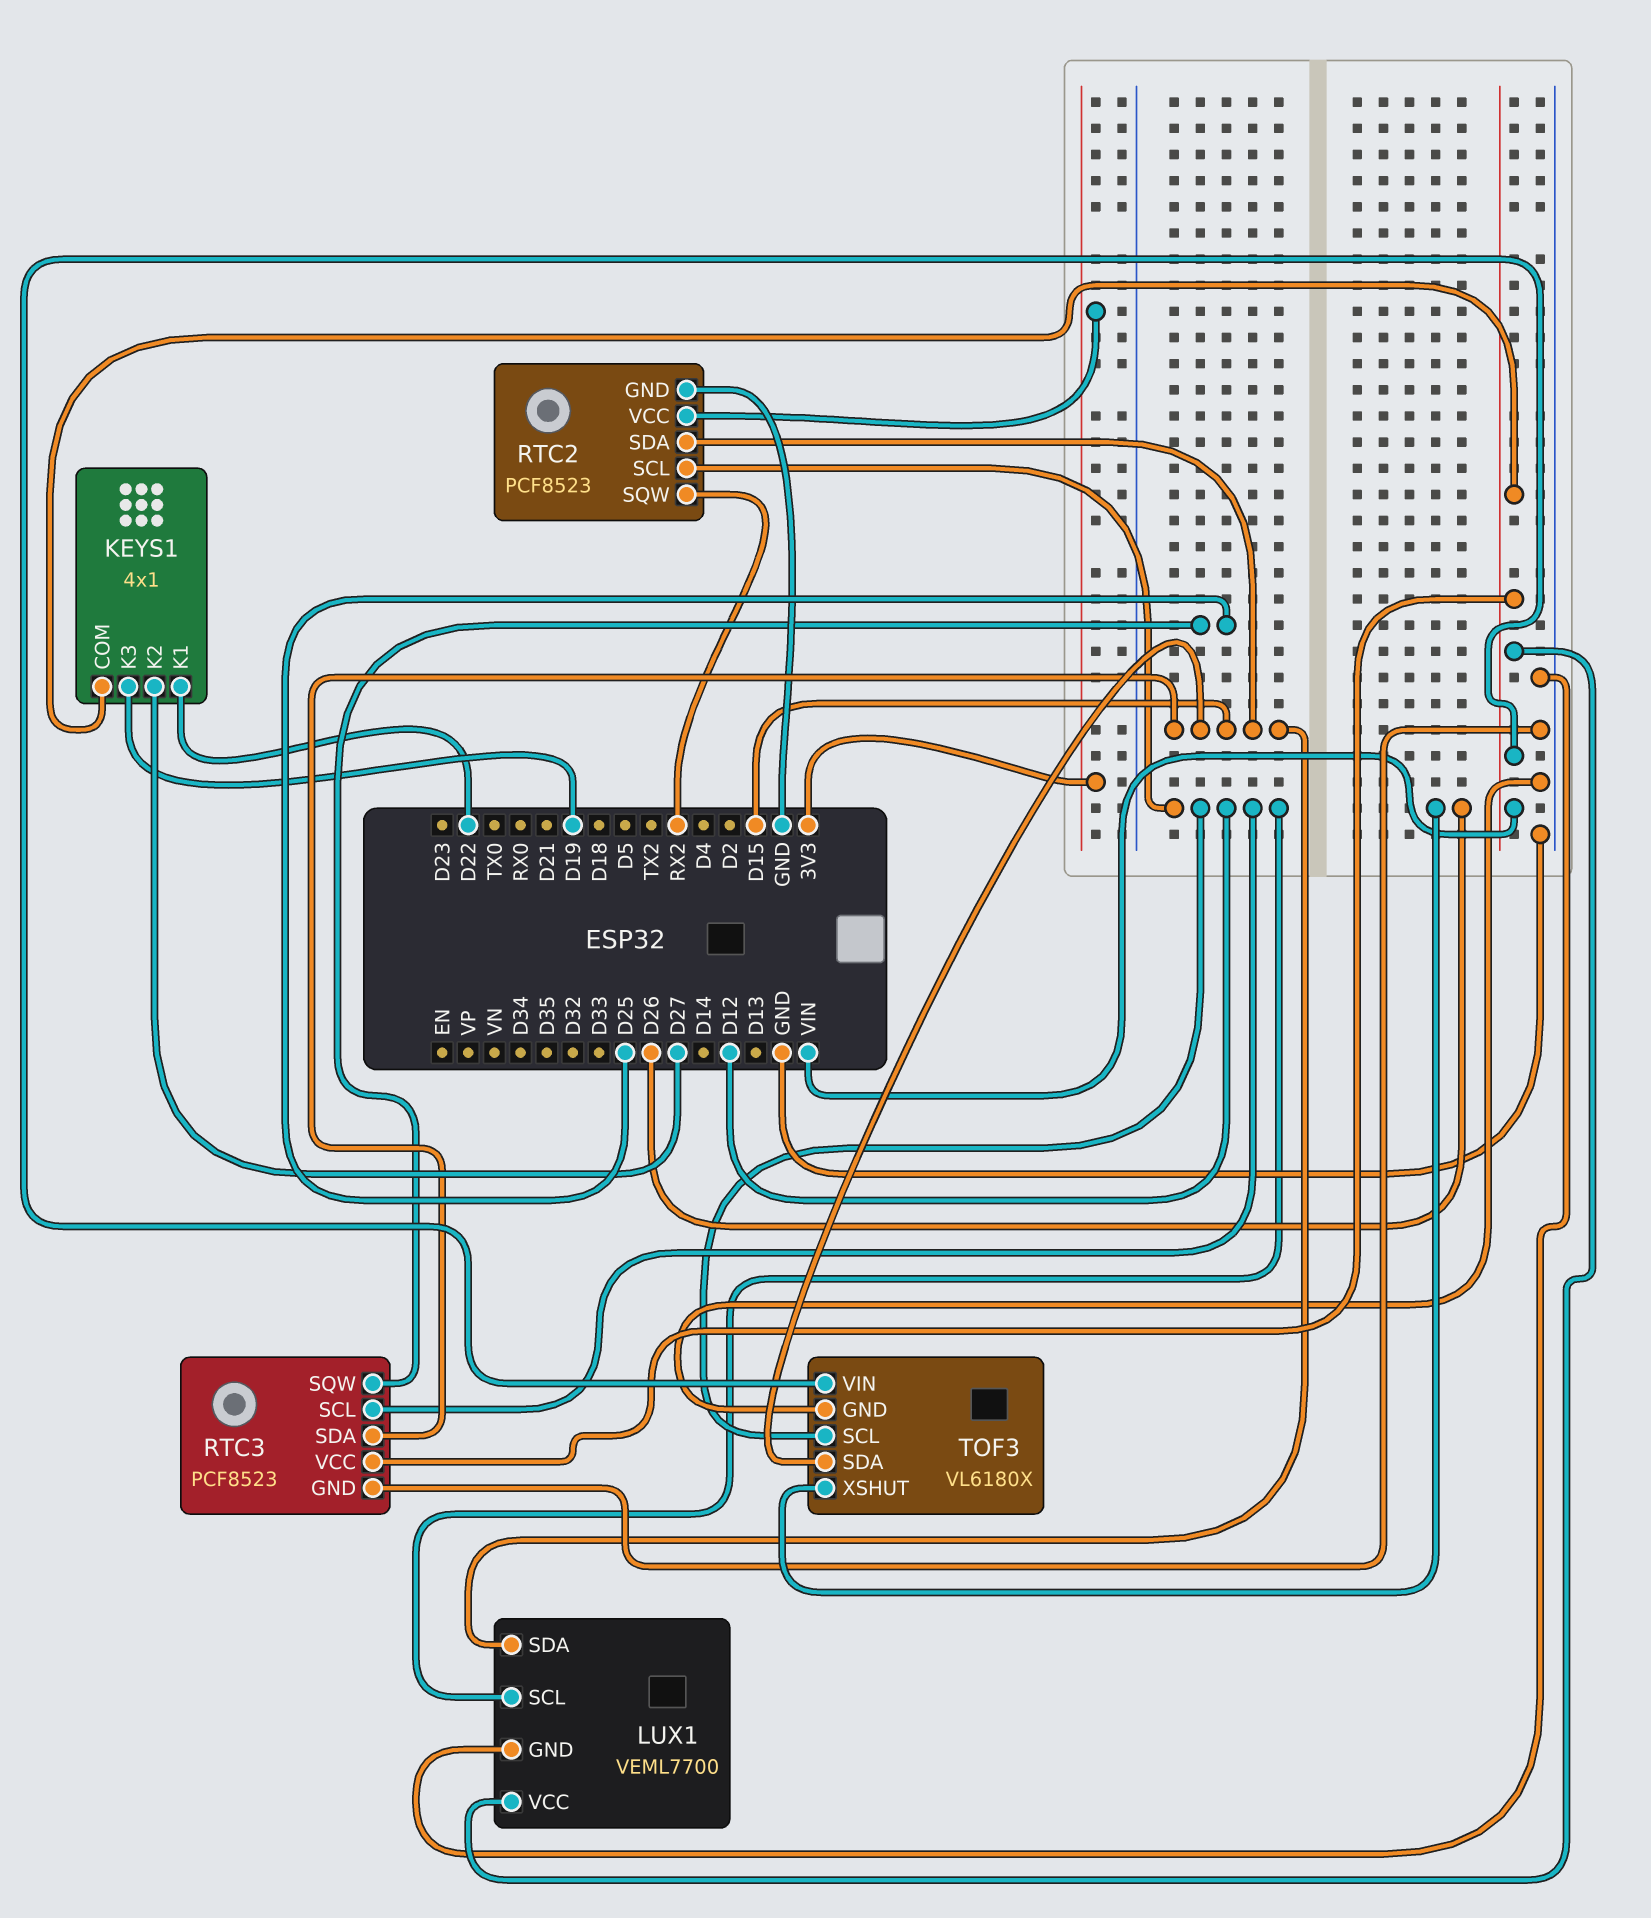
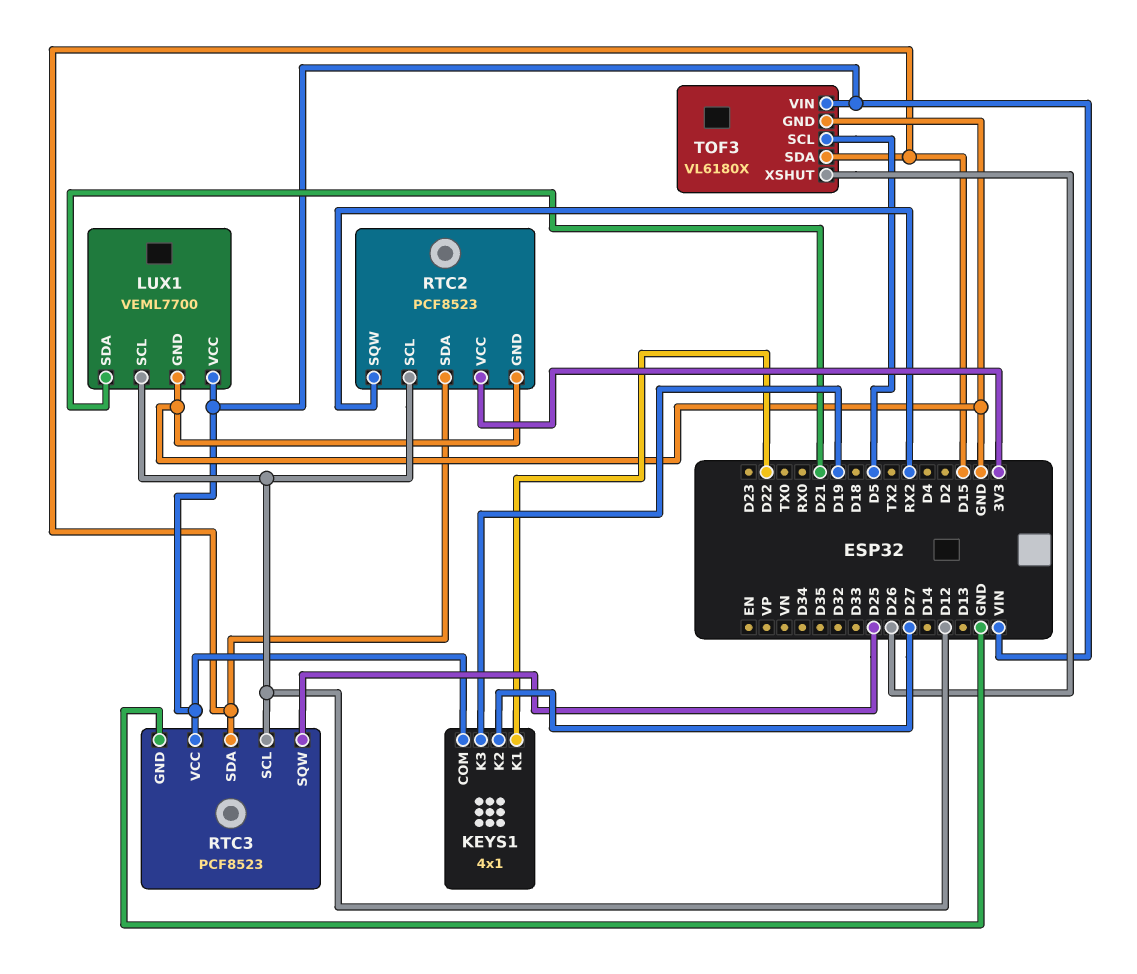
LUX1 pin SDA: D15 -> D21
TOF3 pin SCL: D12 -> D5

